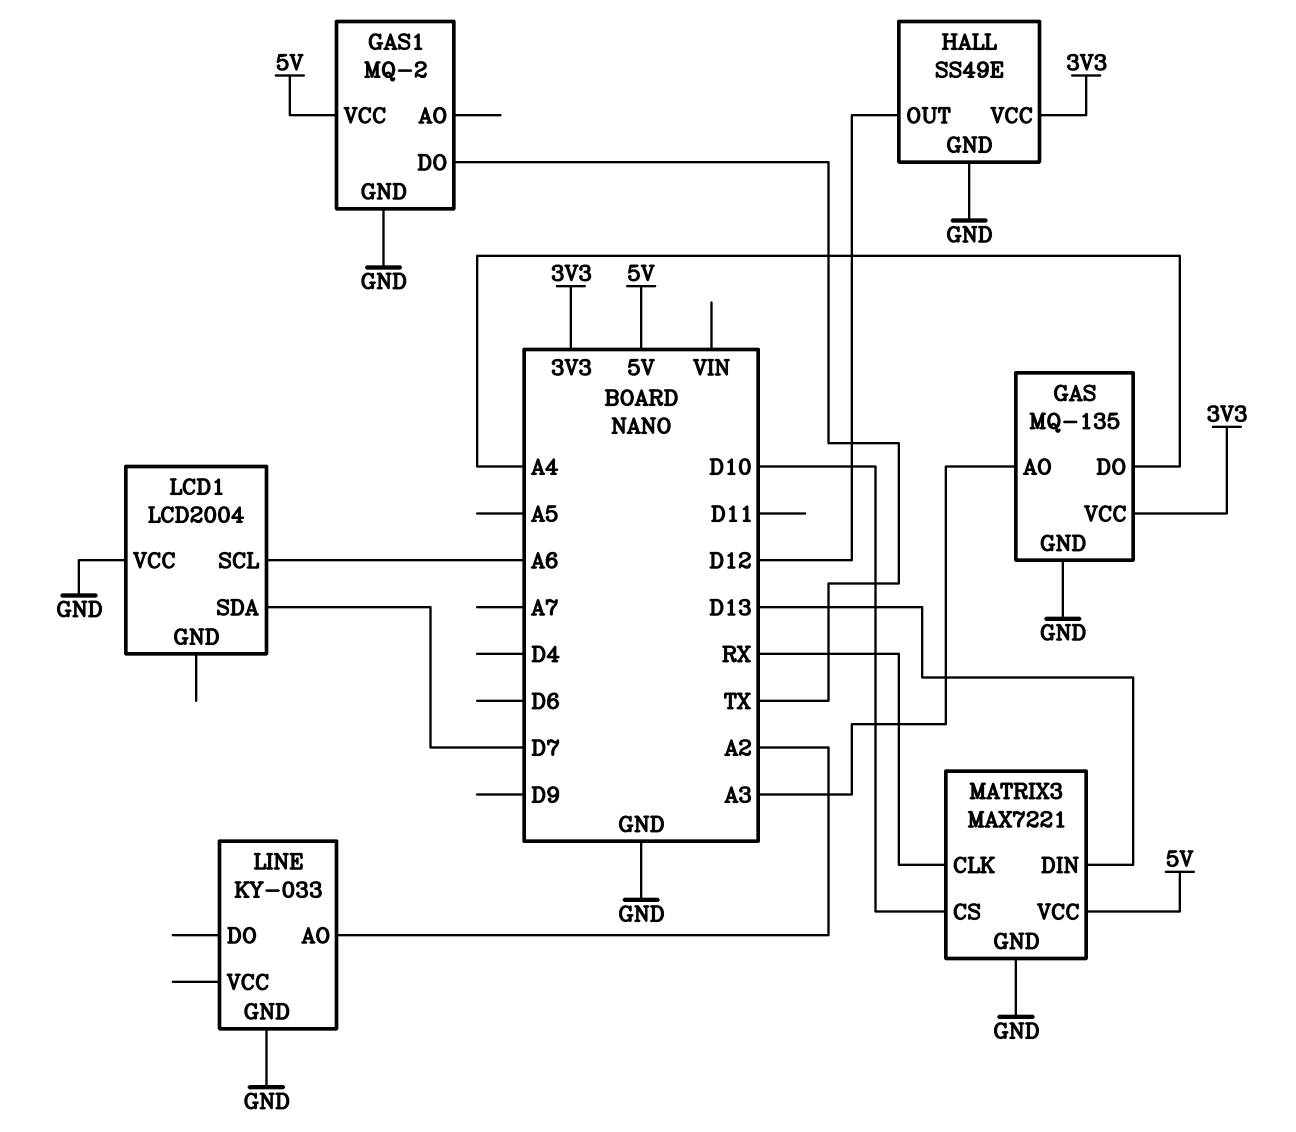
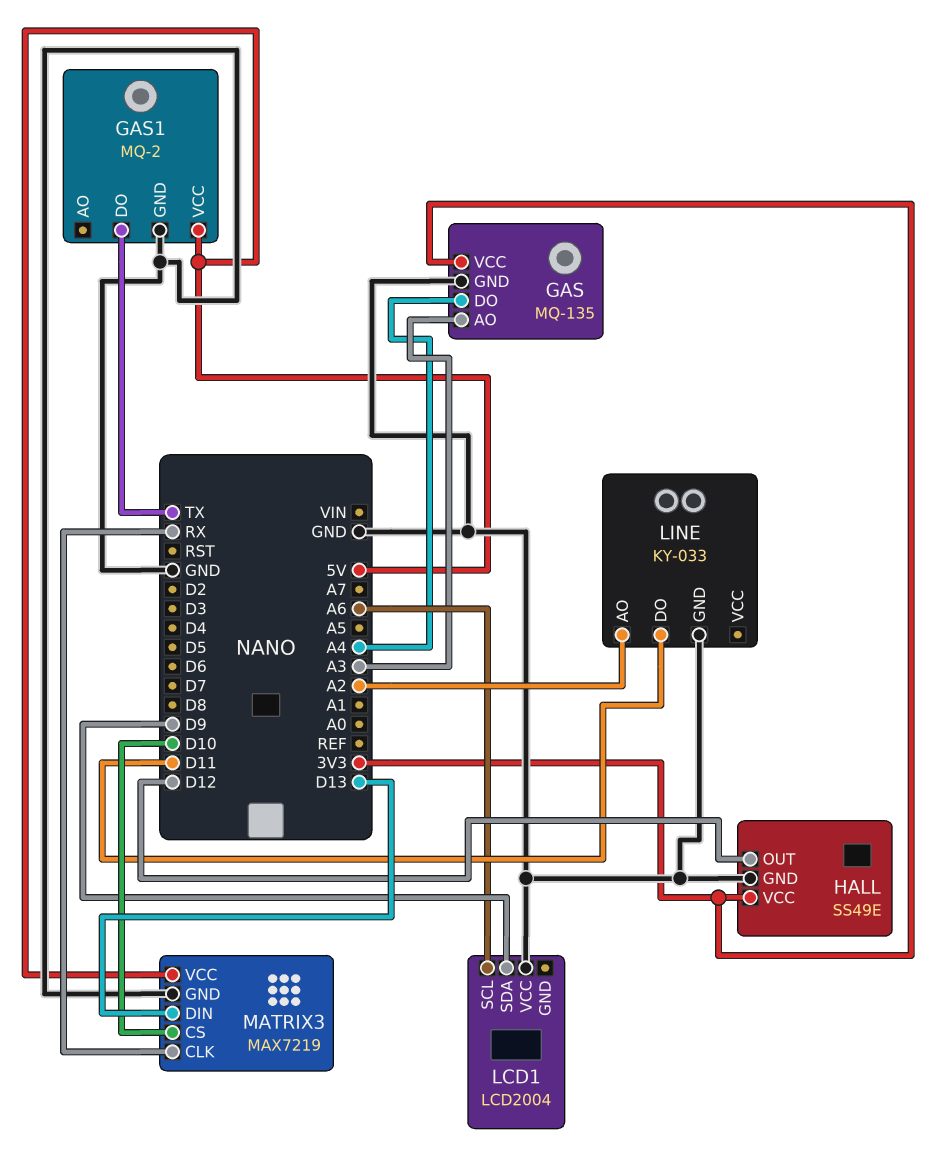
LCD1 pin SDA: D7 -> D9
LINE pin DO: none -> D11
MATRIX3: MAX7221 -> MAX7219

